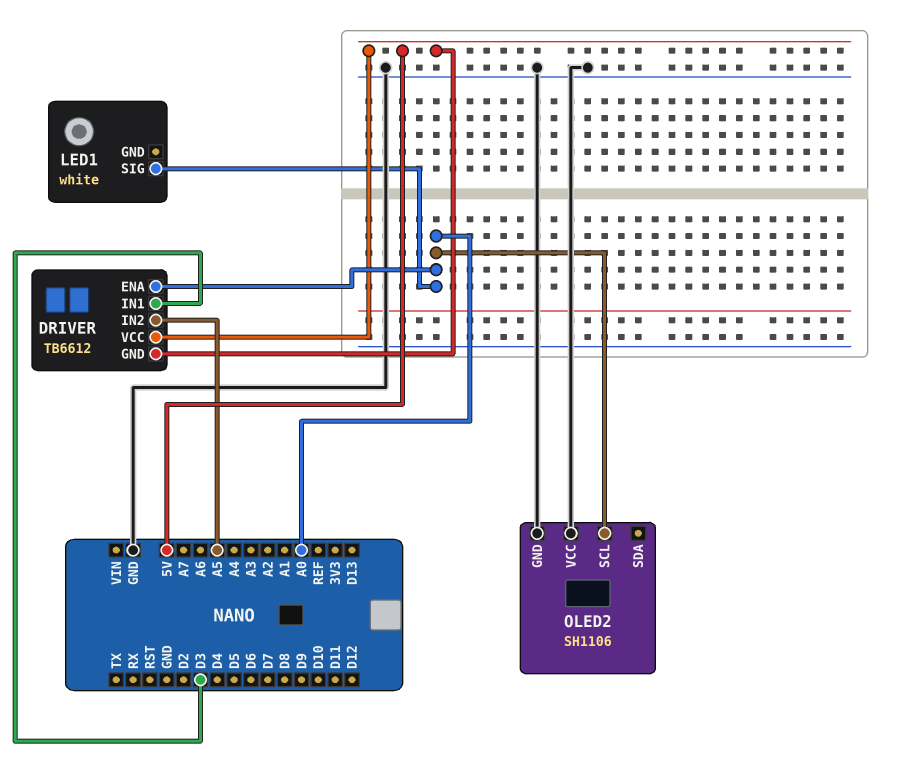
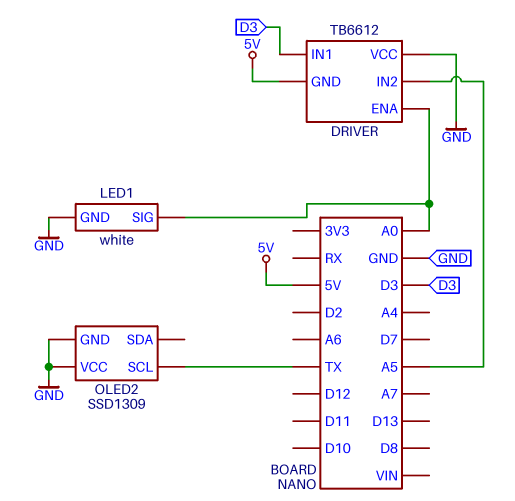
DRIVER pin VCC: 5V -> GND
LED1 pin GND: none -> GND
OLED2: SH1106 -> SSD1309
OLED2 pin SCL: A0 -> TX

